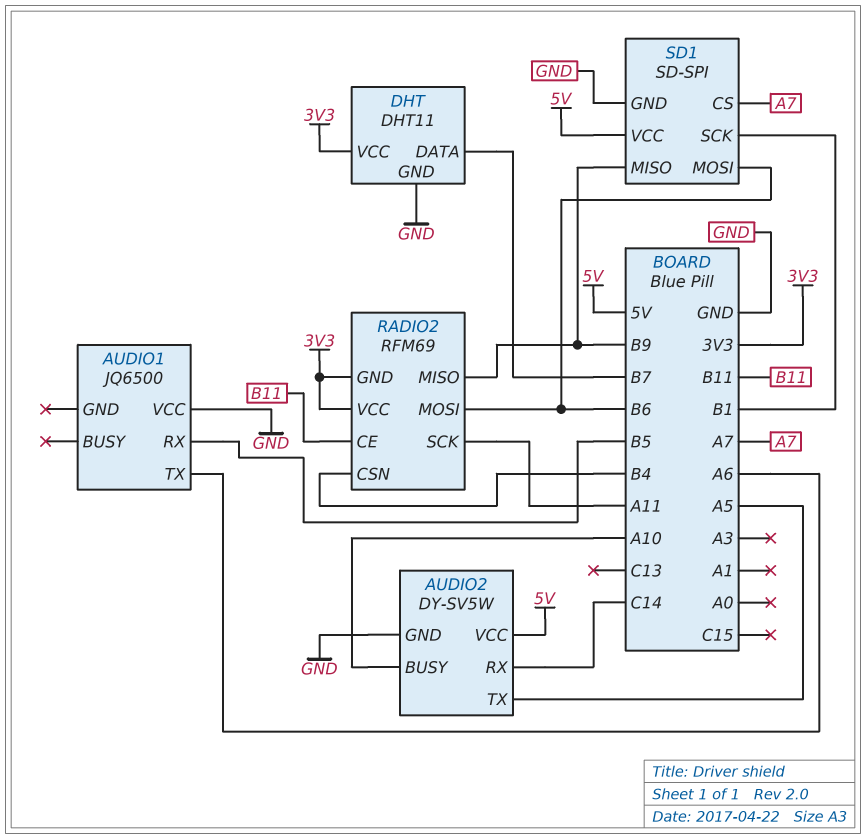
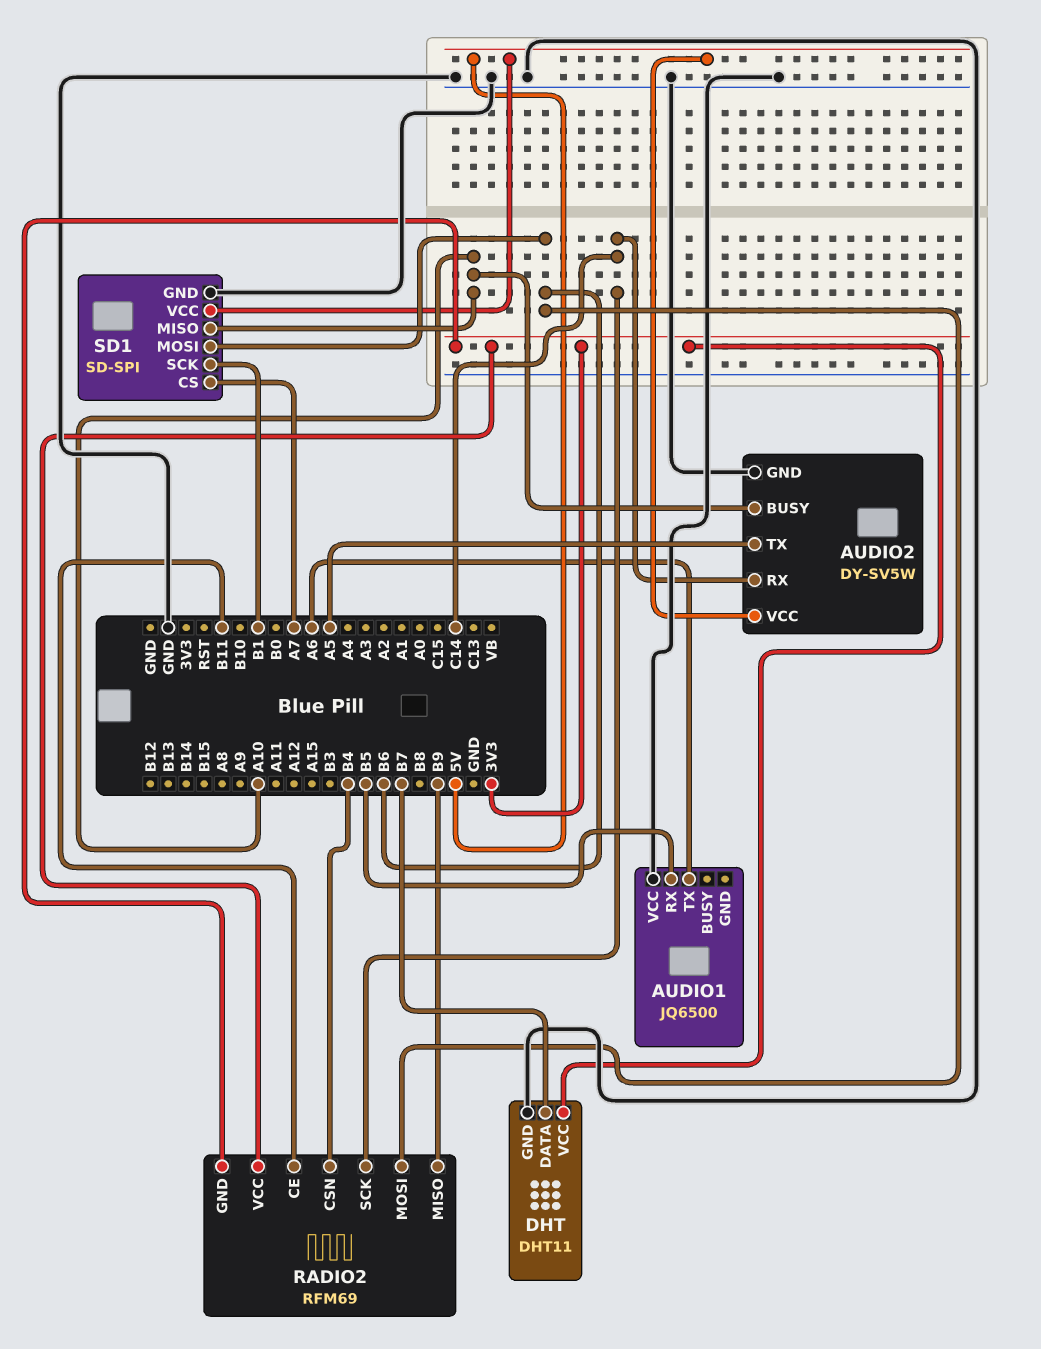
RADIO2 pin SCK: A11 -> C14
SD1 pin MISO: B9 -> A10

